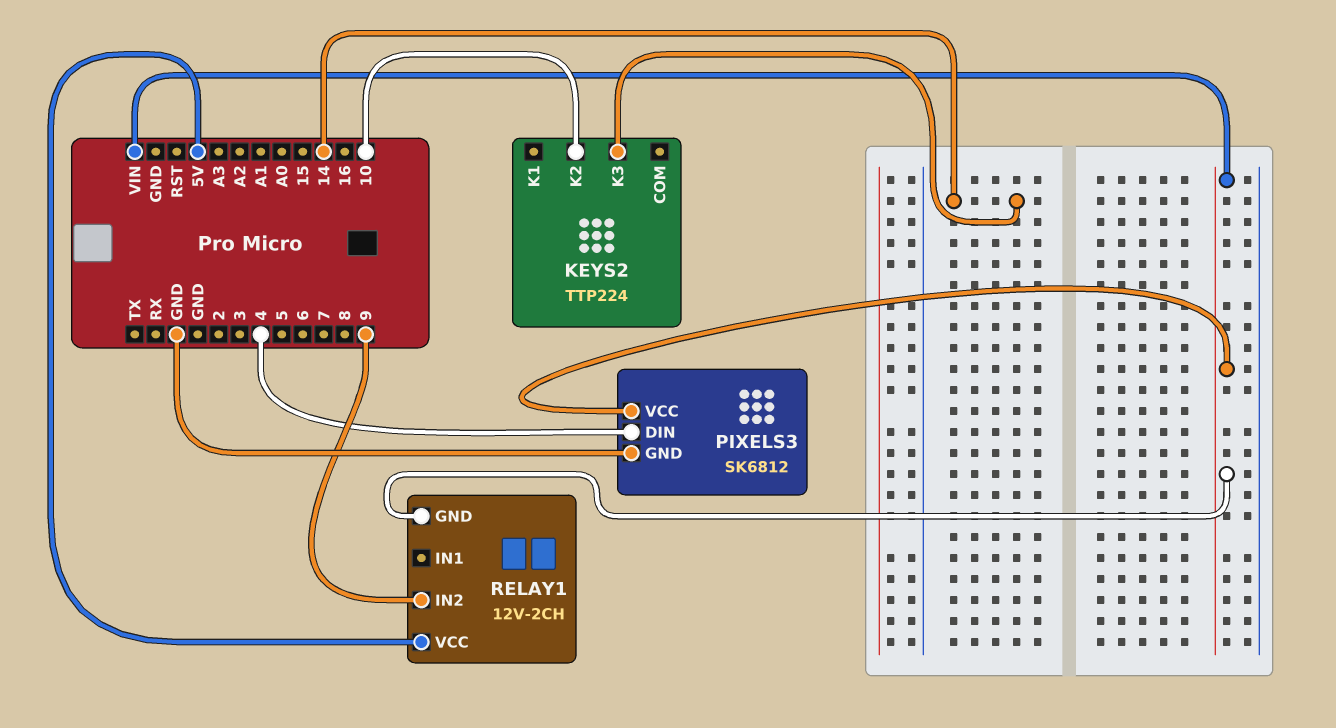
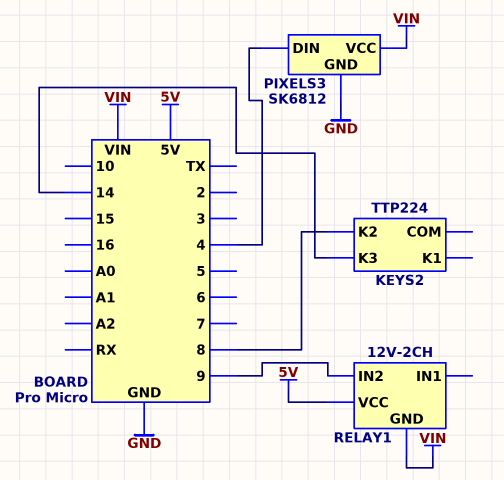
KEYS2 pin K2: 10 -> 8

